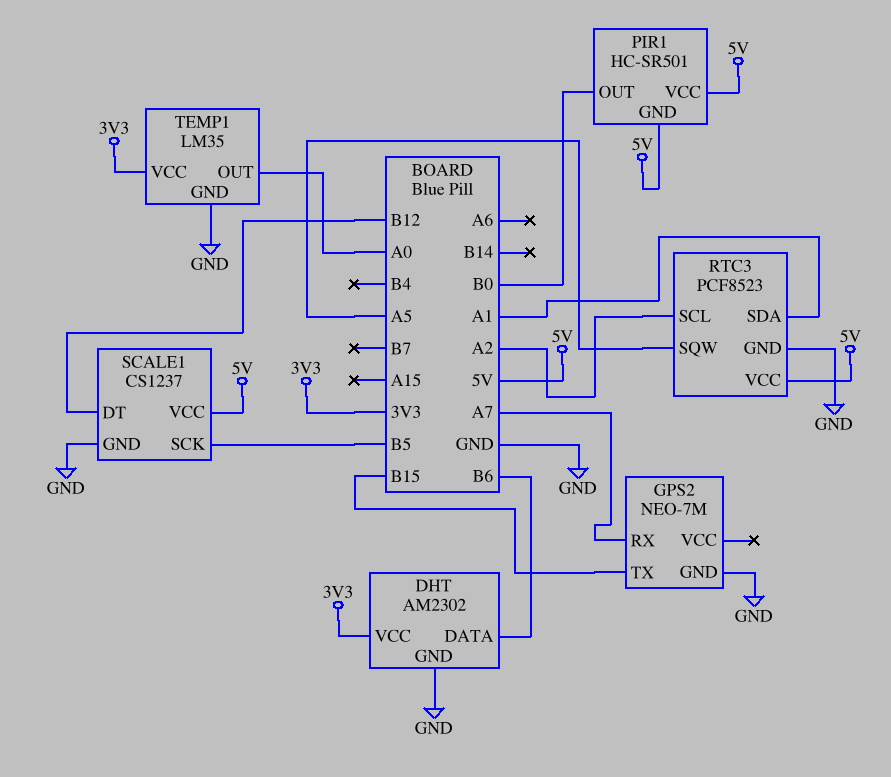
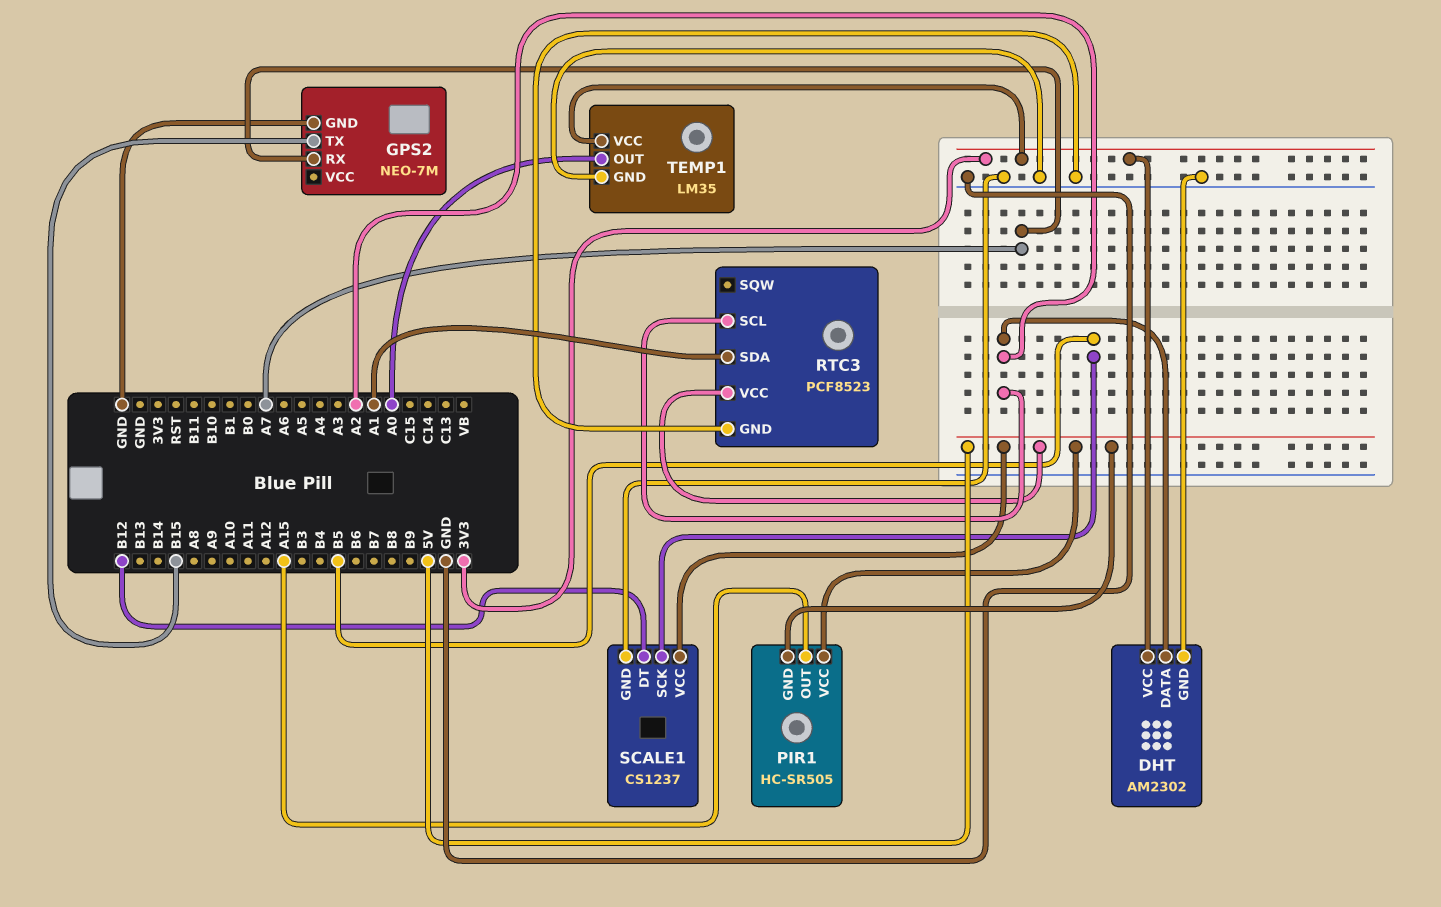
DHT pin DATA: B6 -> A2
PIR1: HC-SR501 -> HC-SR505
PIR1 pin OUT: B0 -> A15
RTC3 pin SQW: A5 -> none

